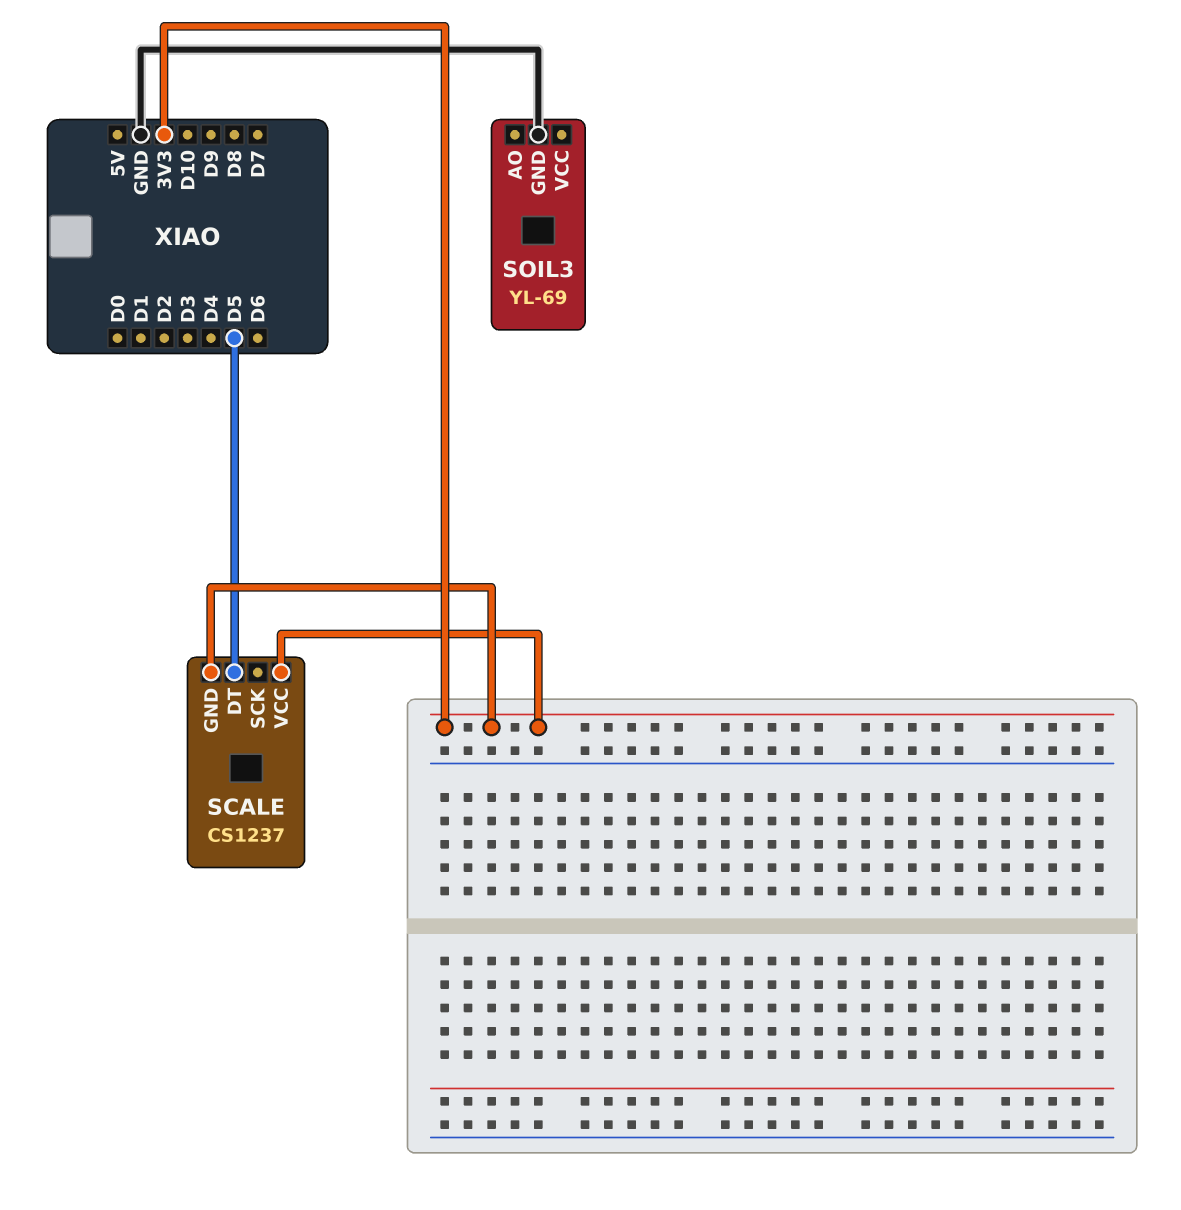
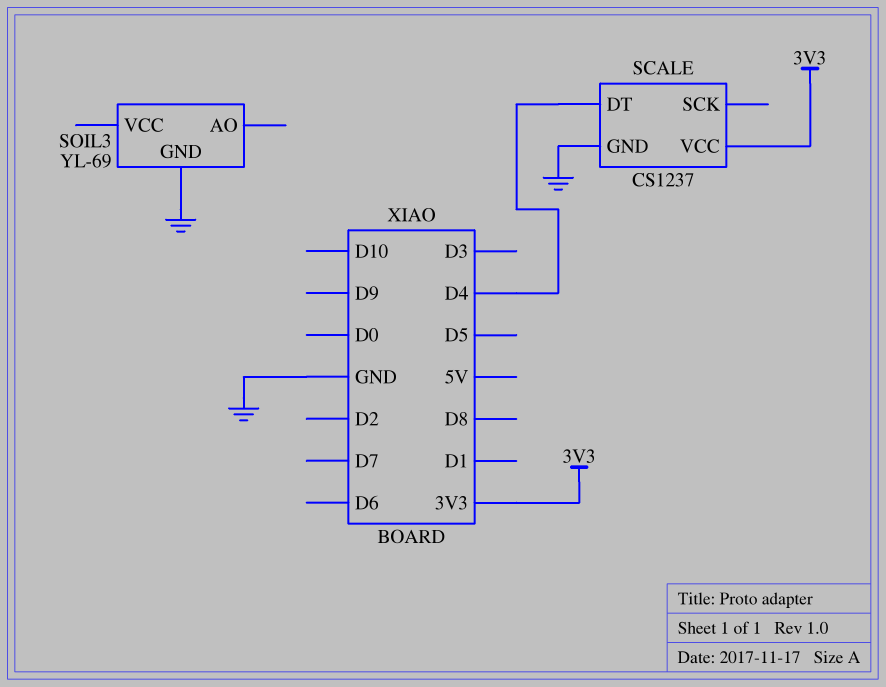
SCALE pin DT: D5 -> D4
SCALE pin GND: 3V3 -> GND

